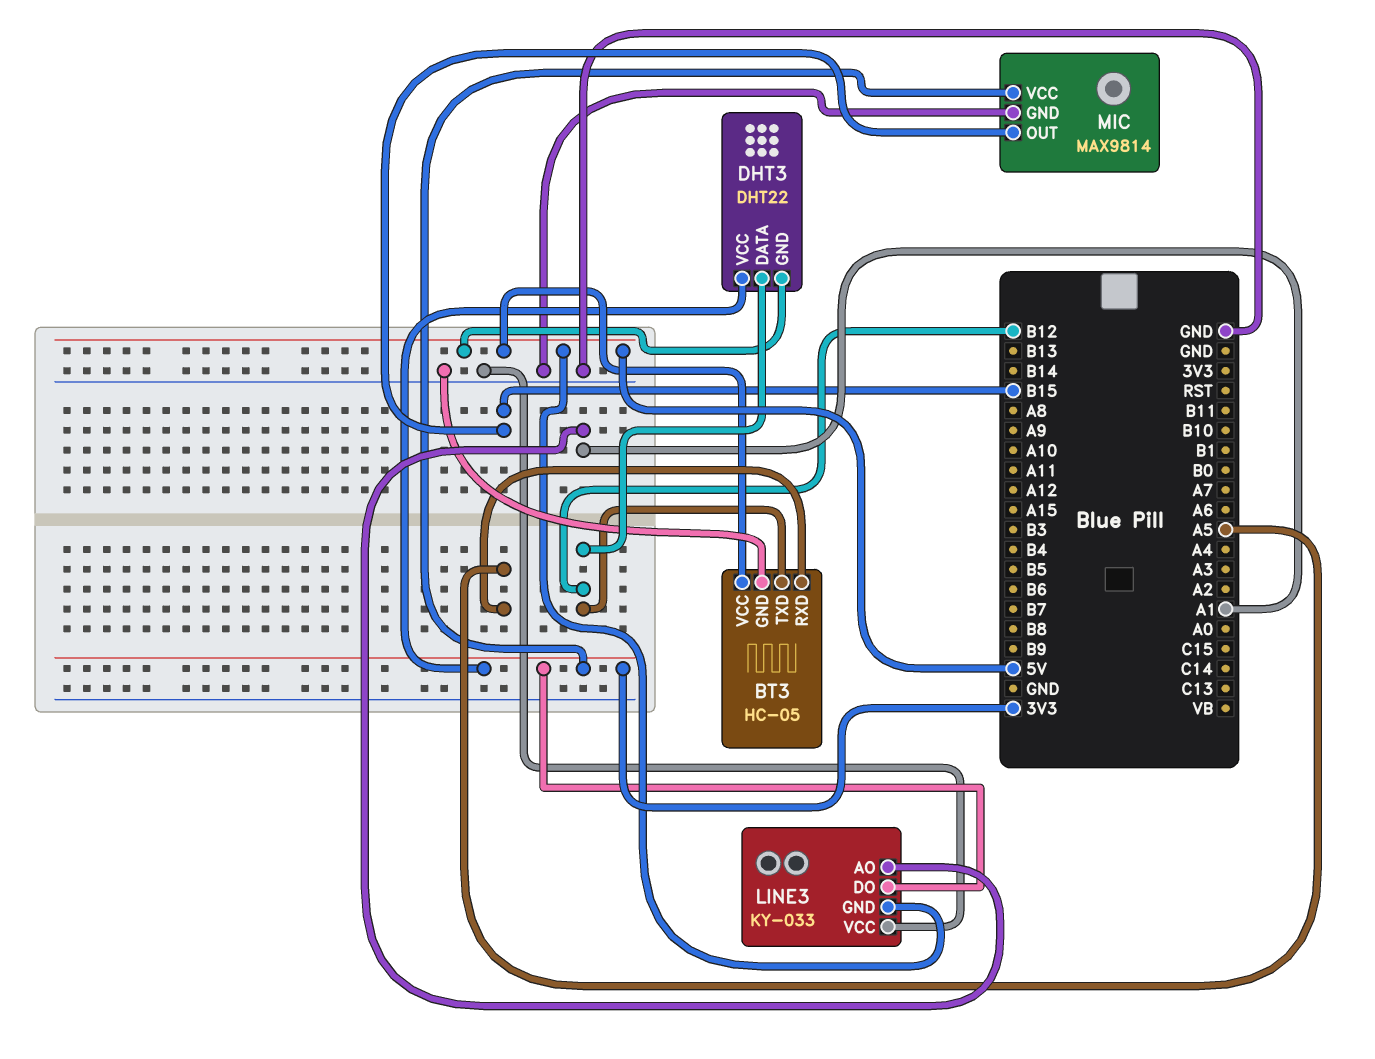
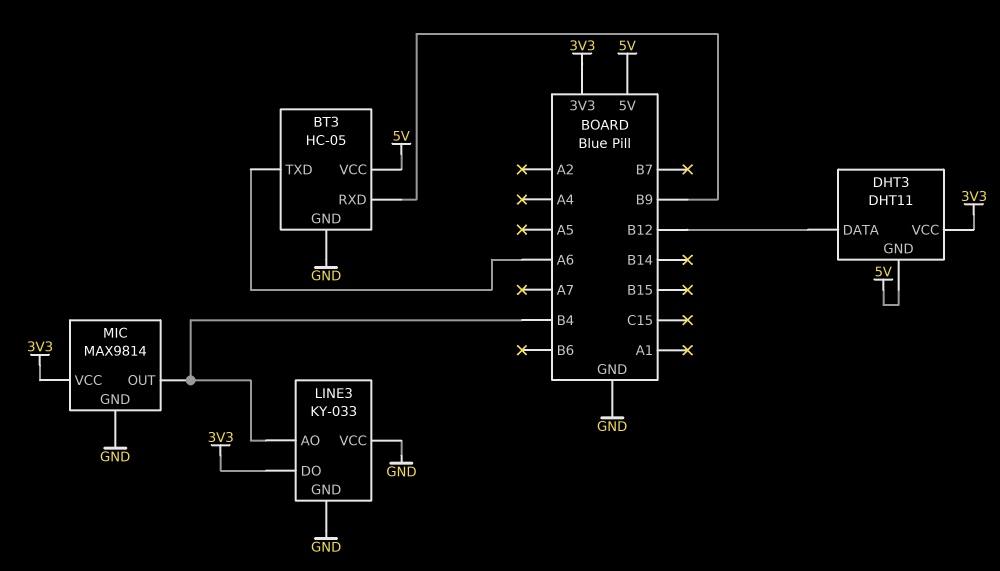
BT3 pin RXD: A5 -> B9
BT3 pin TXD: B12 -> A6
DHT3: DHT22 -> DHT11
LINE3 pin AO: A1 -> B4
LINE3 pin GND: 5V -> GND
MIC pin OUT: B15 -> B4

